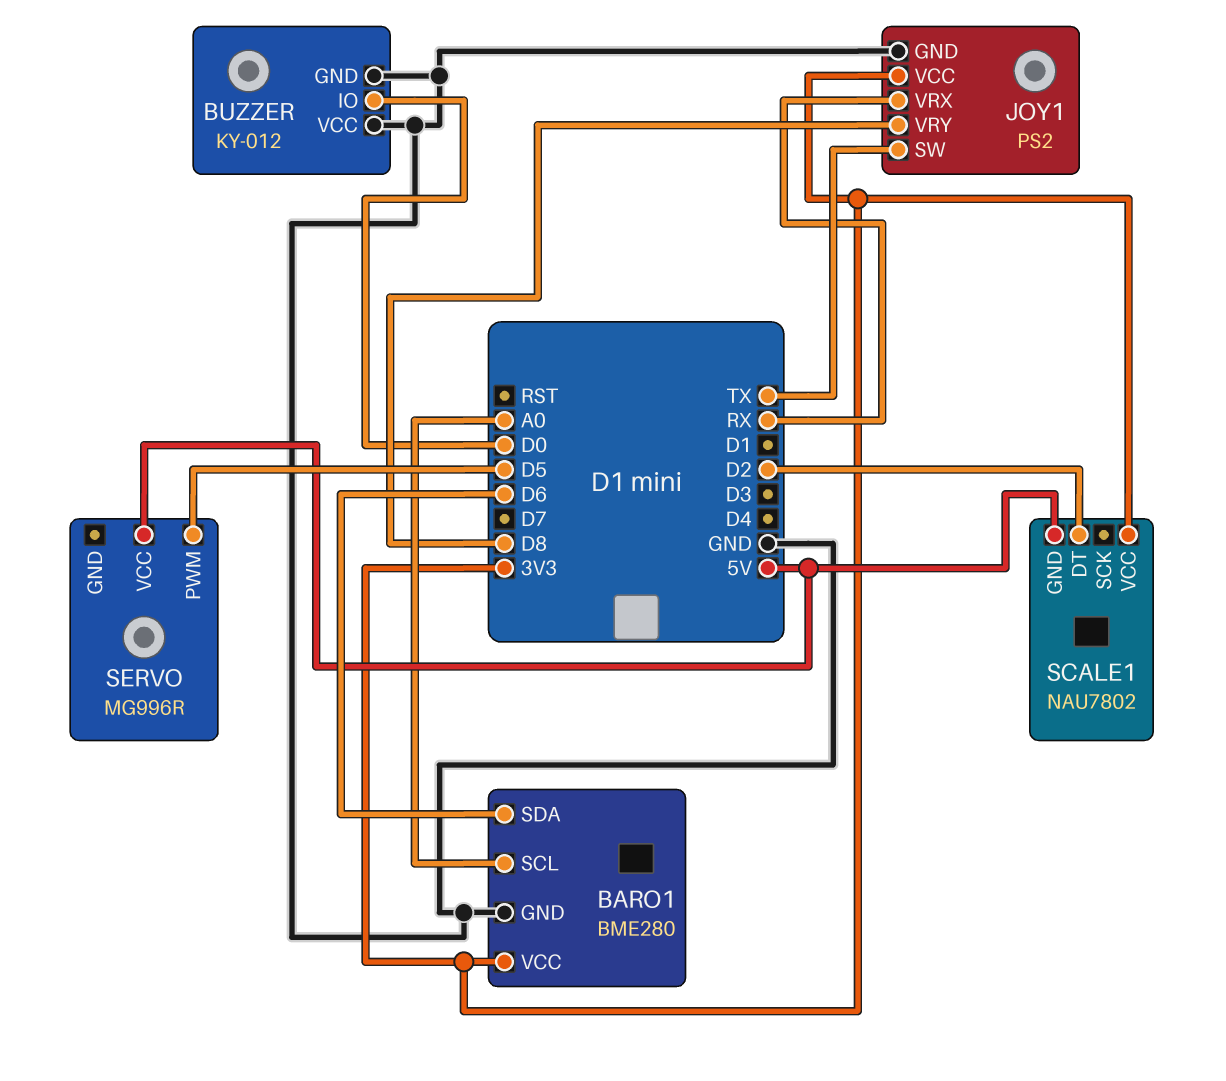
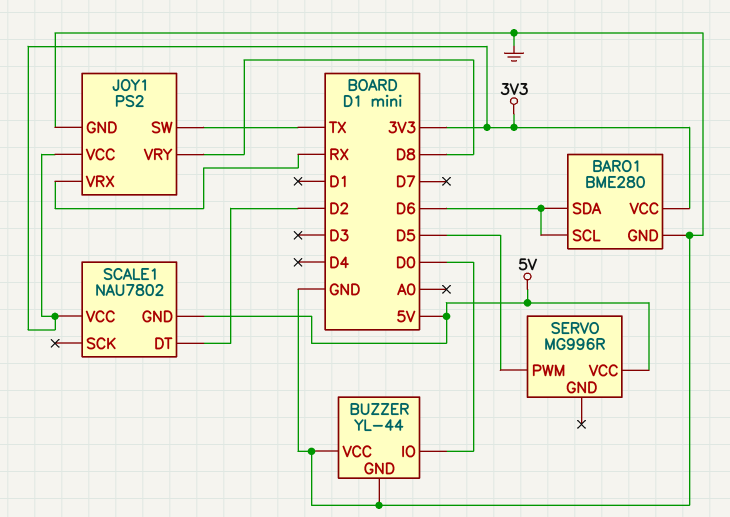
BARO1 pin SCL: A0 -> D6
BUZZER: KY-012 -> YL-44

